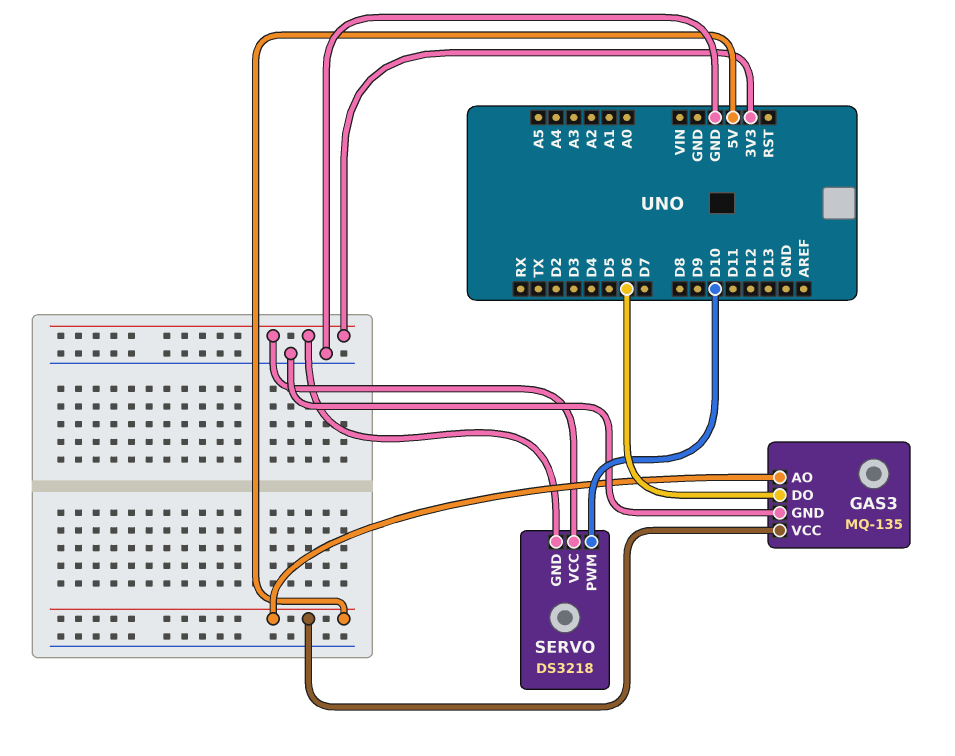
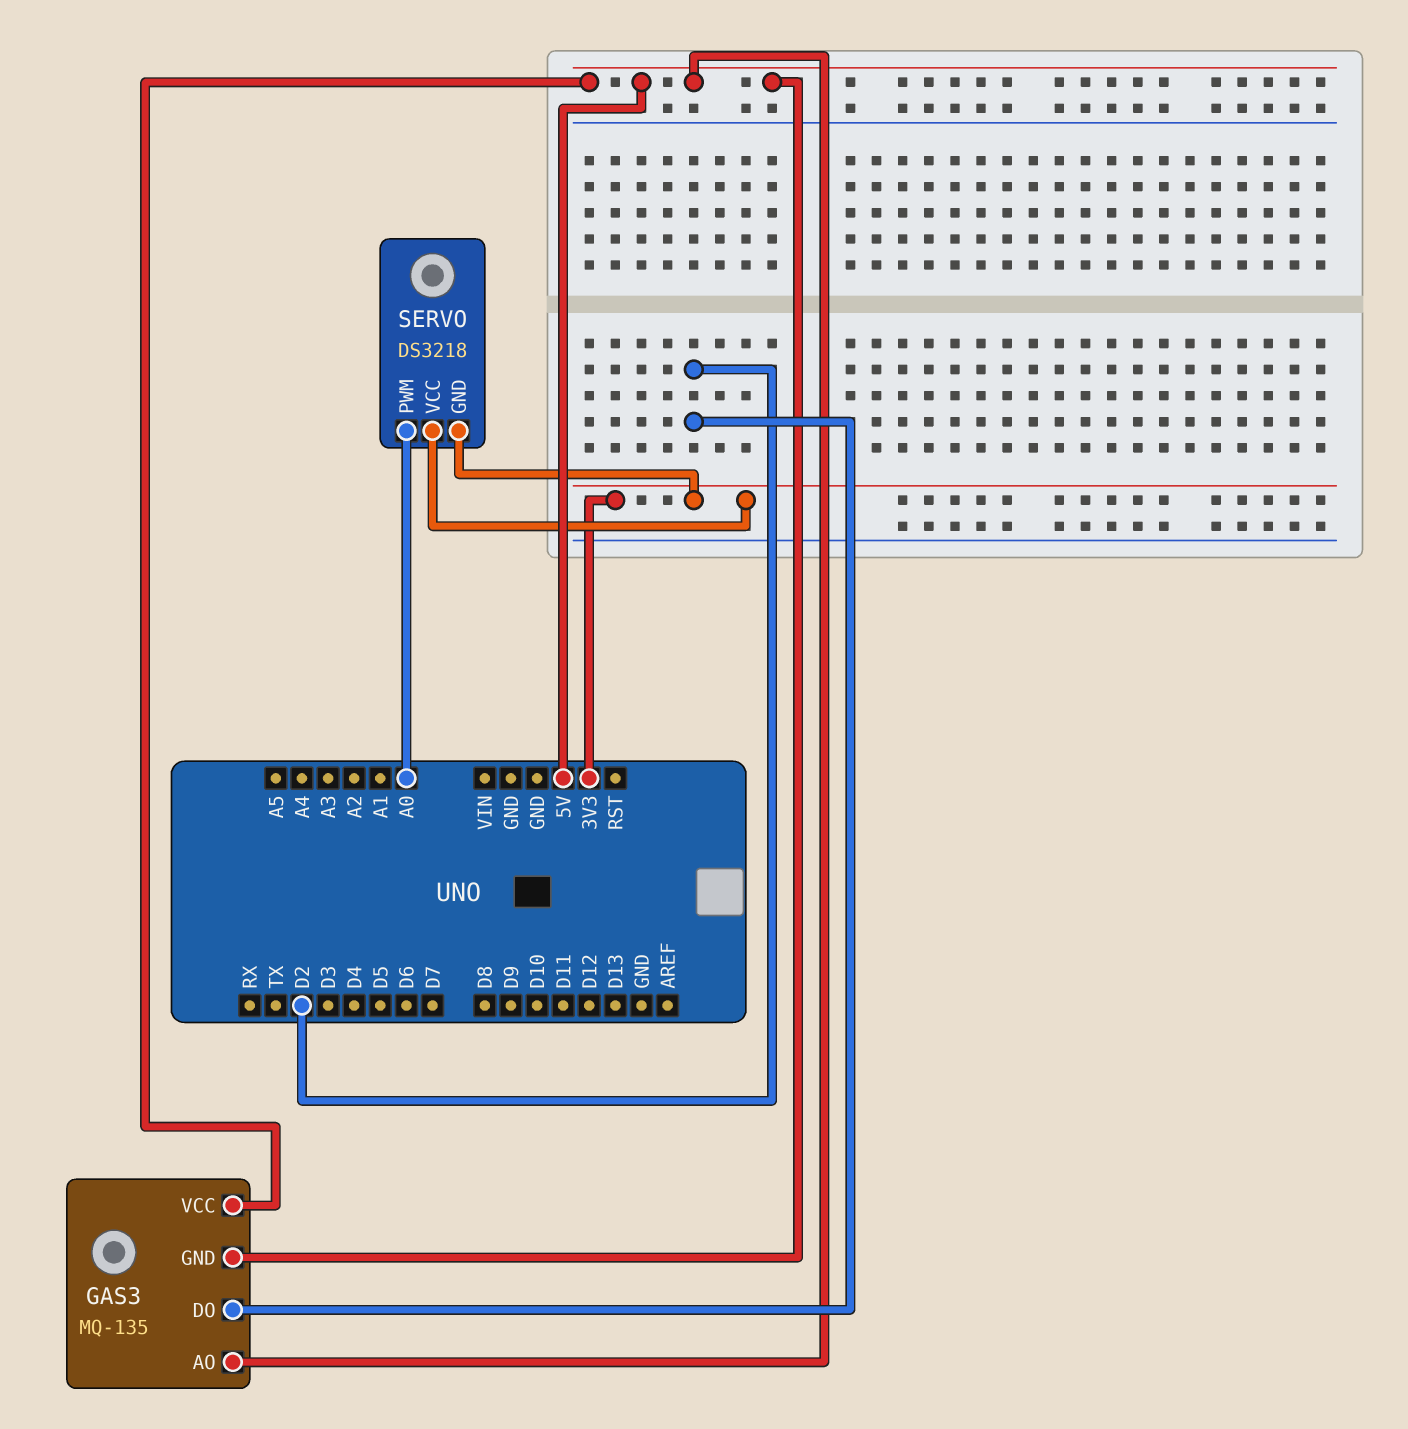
GAS3 pin DO: D6 -> D2
GAS3 pin GND: GND -> 5V
SERVO pin PWM: D10 -> A0

